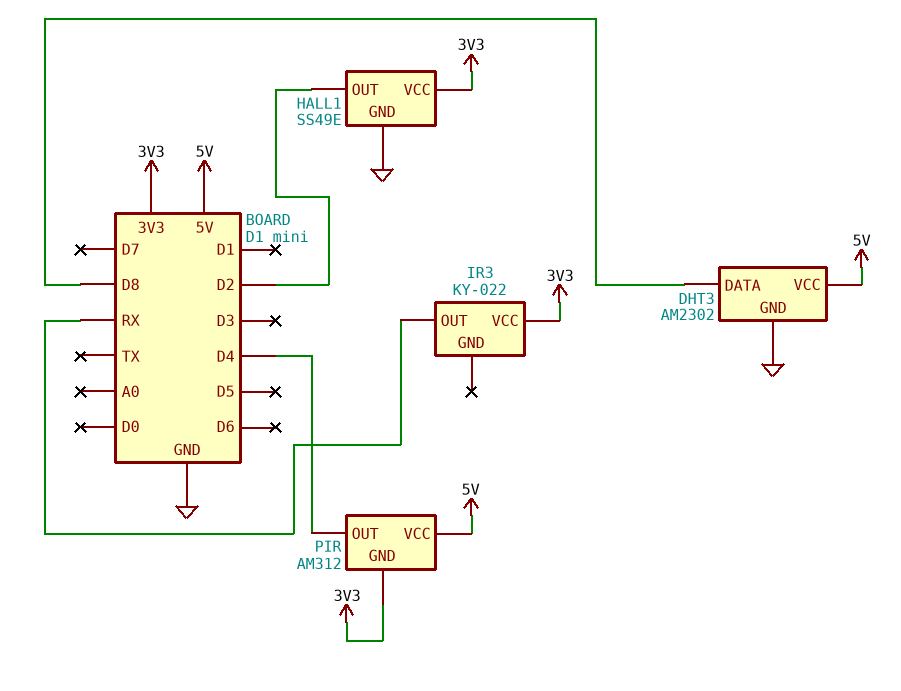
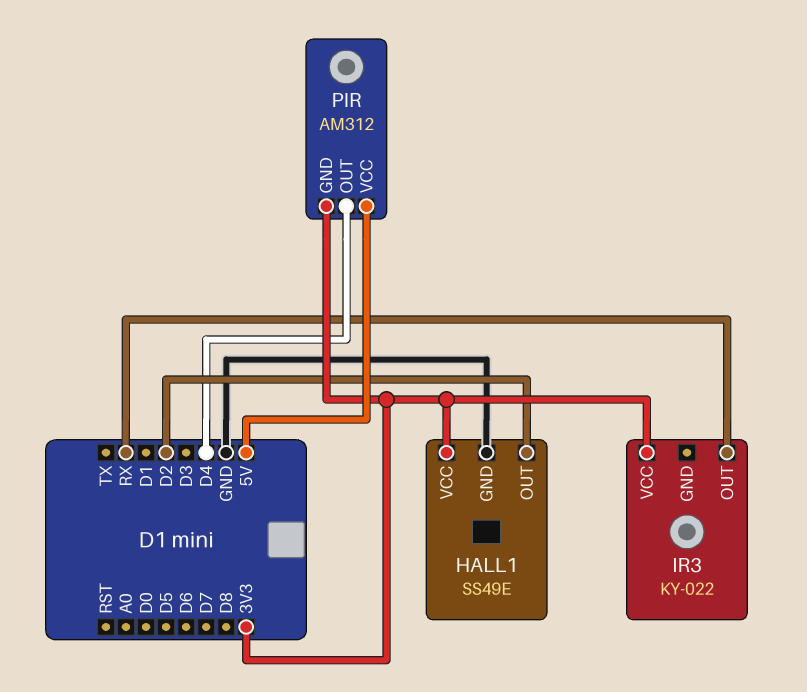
DHT3: AM2302 -> none
DHT3 pin DATA: D8 -> none
DHT3 pin GND: GND -> none
DHT3 pin VCC: 5V -> none

